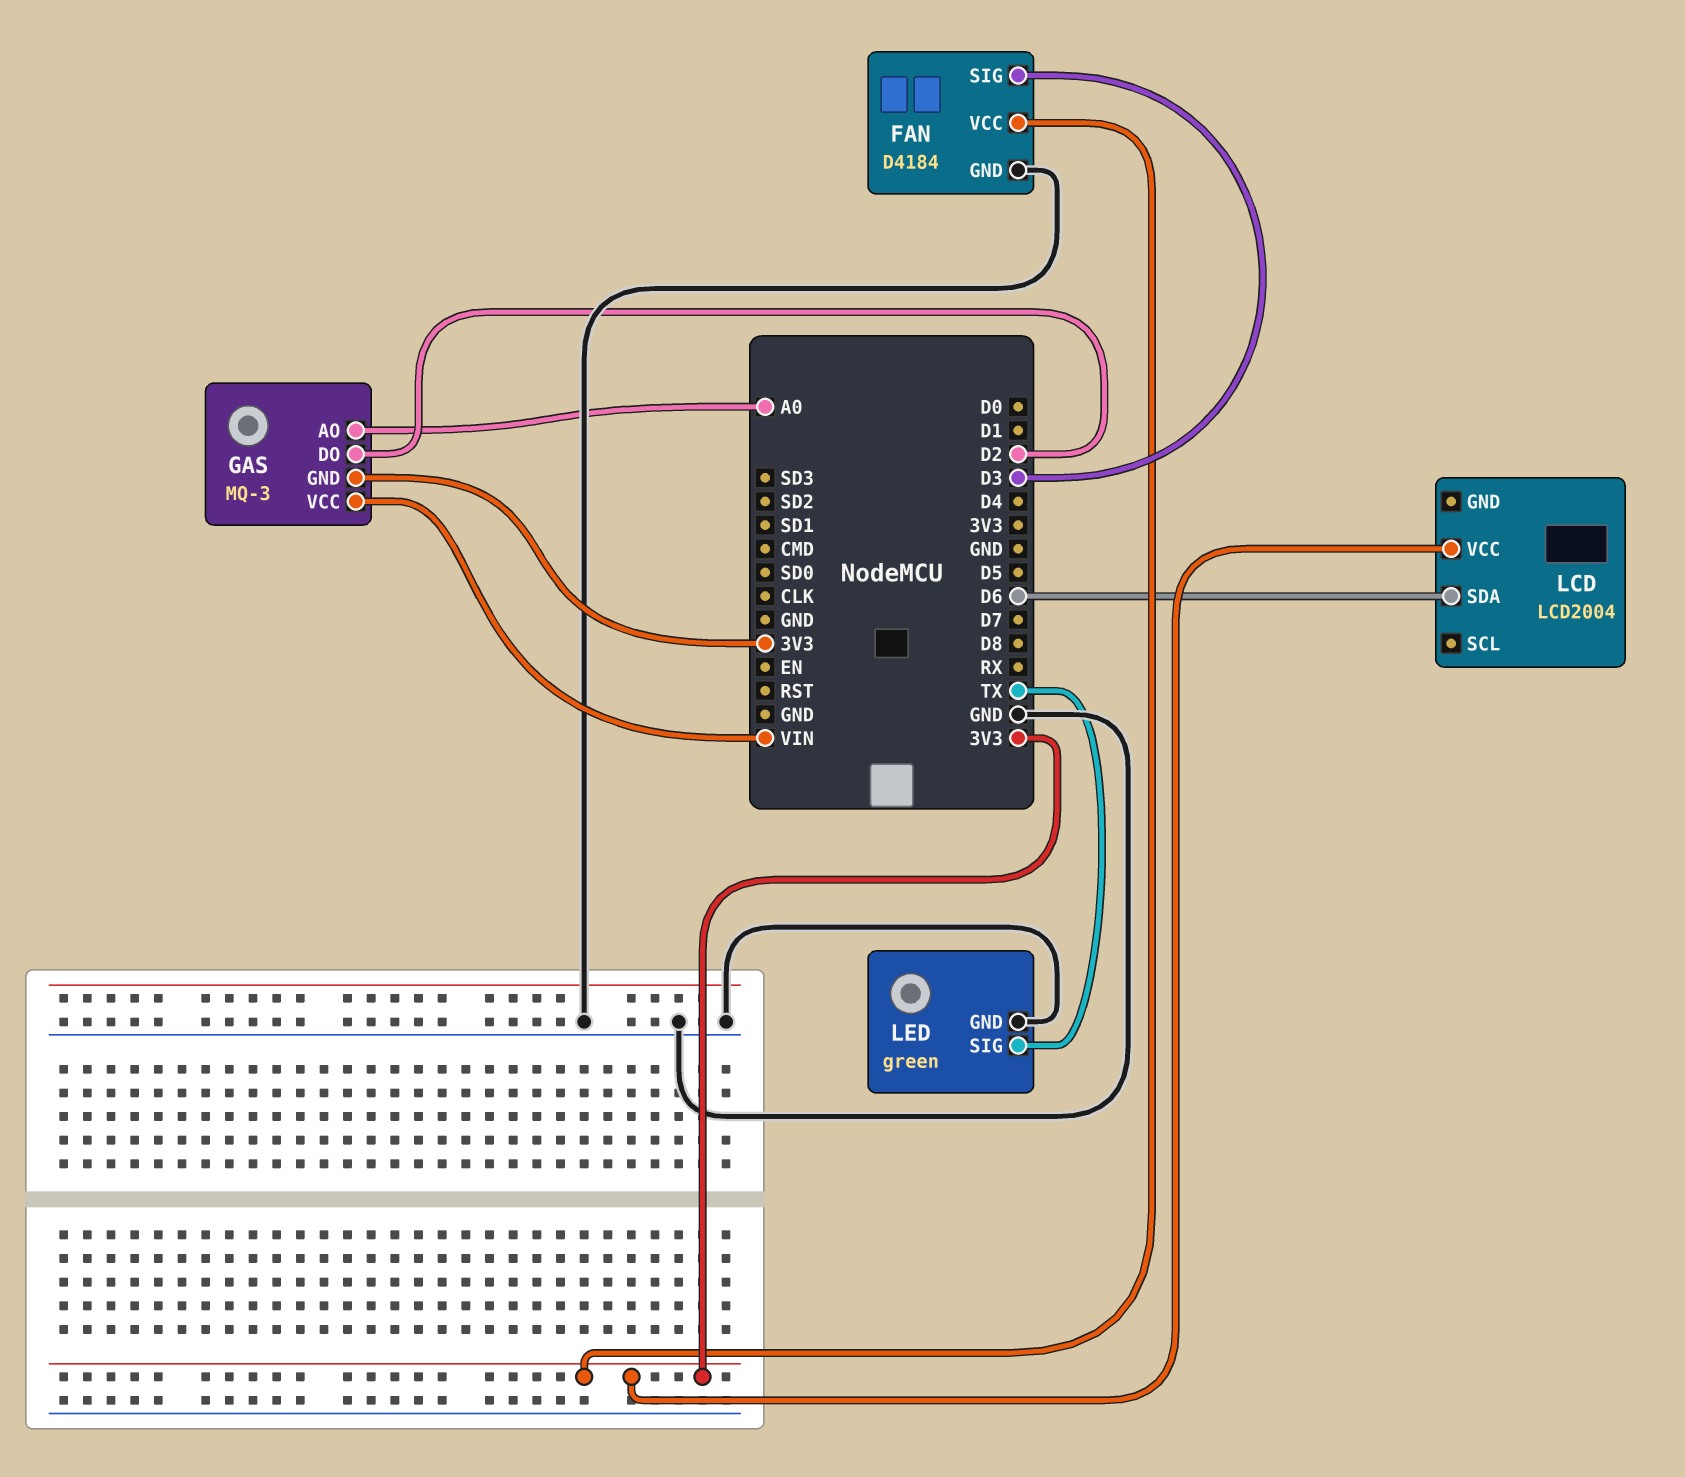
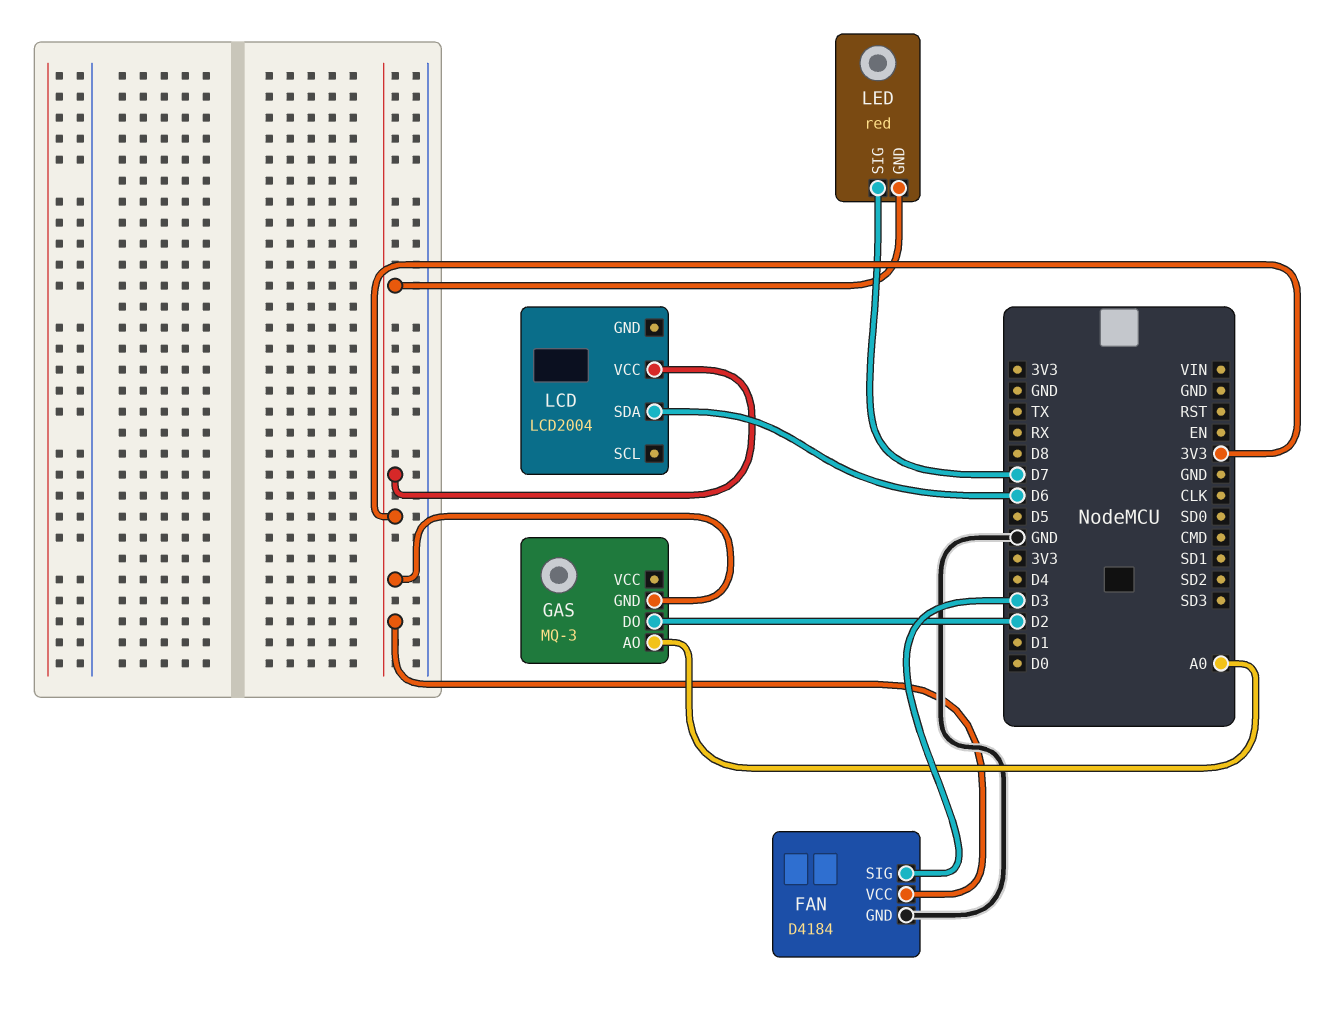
GAS pin VCC: VIN -> none
LED: green -> red
LED pin GND: GND -> 3V3
LED pin SIG: TX -> D7

